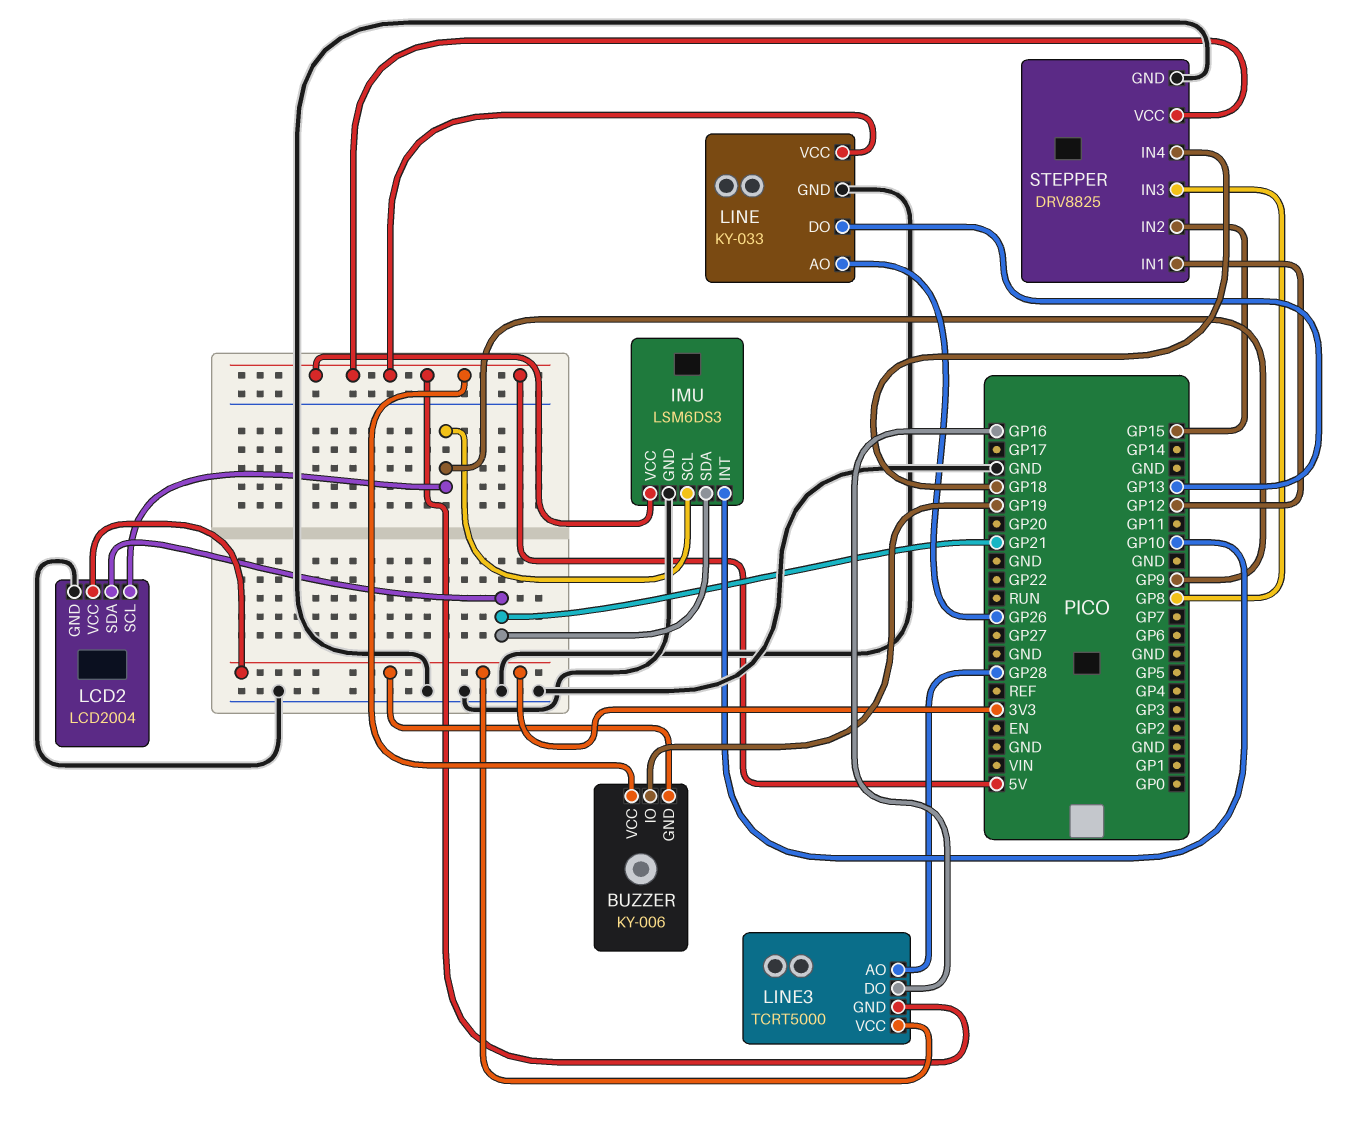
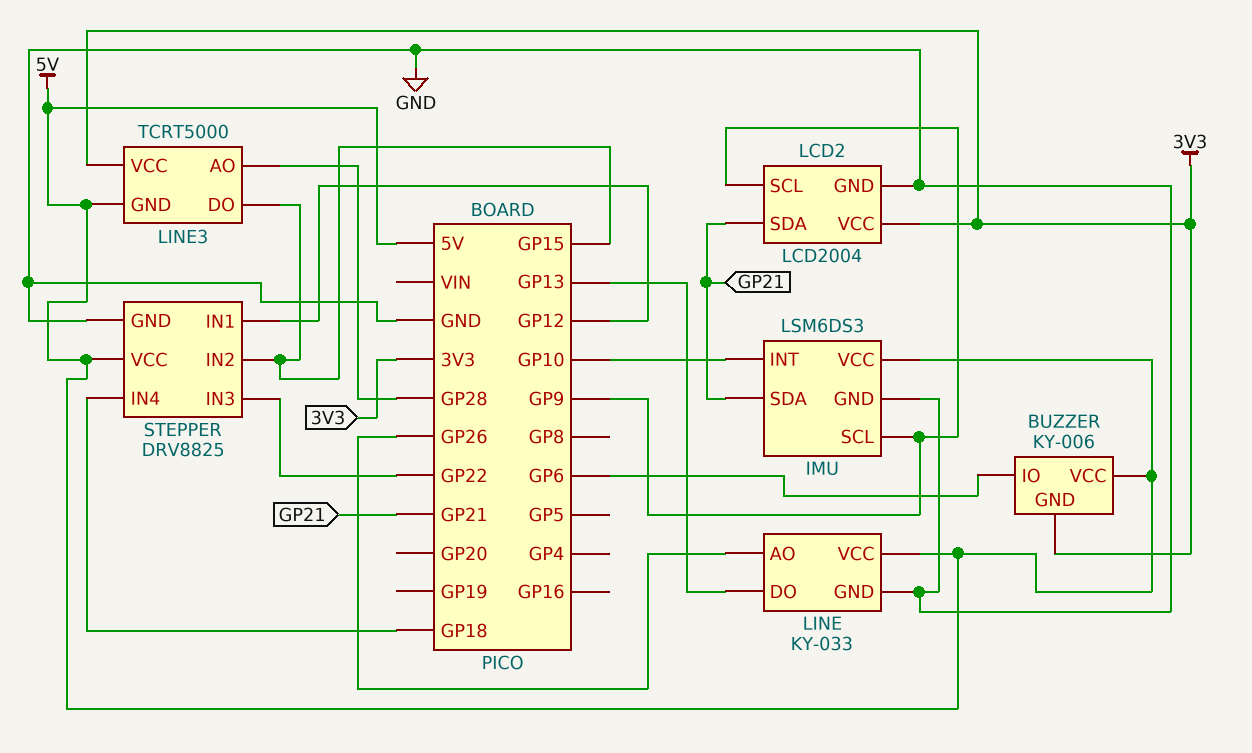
BUZZER pin IO: GP19 -> GP6
LINE3 pin DO: GP16 -> GP15
STEPPER pin IN3: GP8 -> GP22

